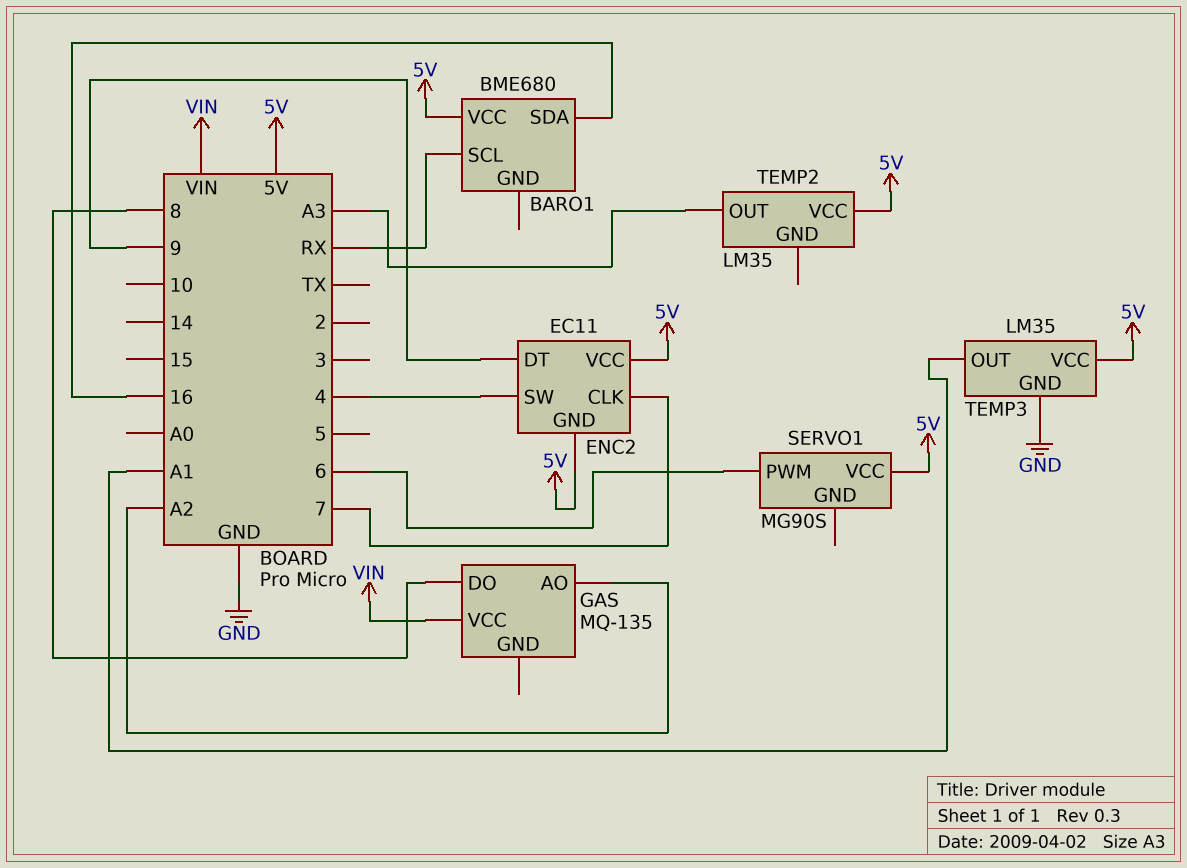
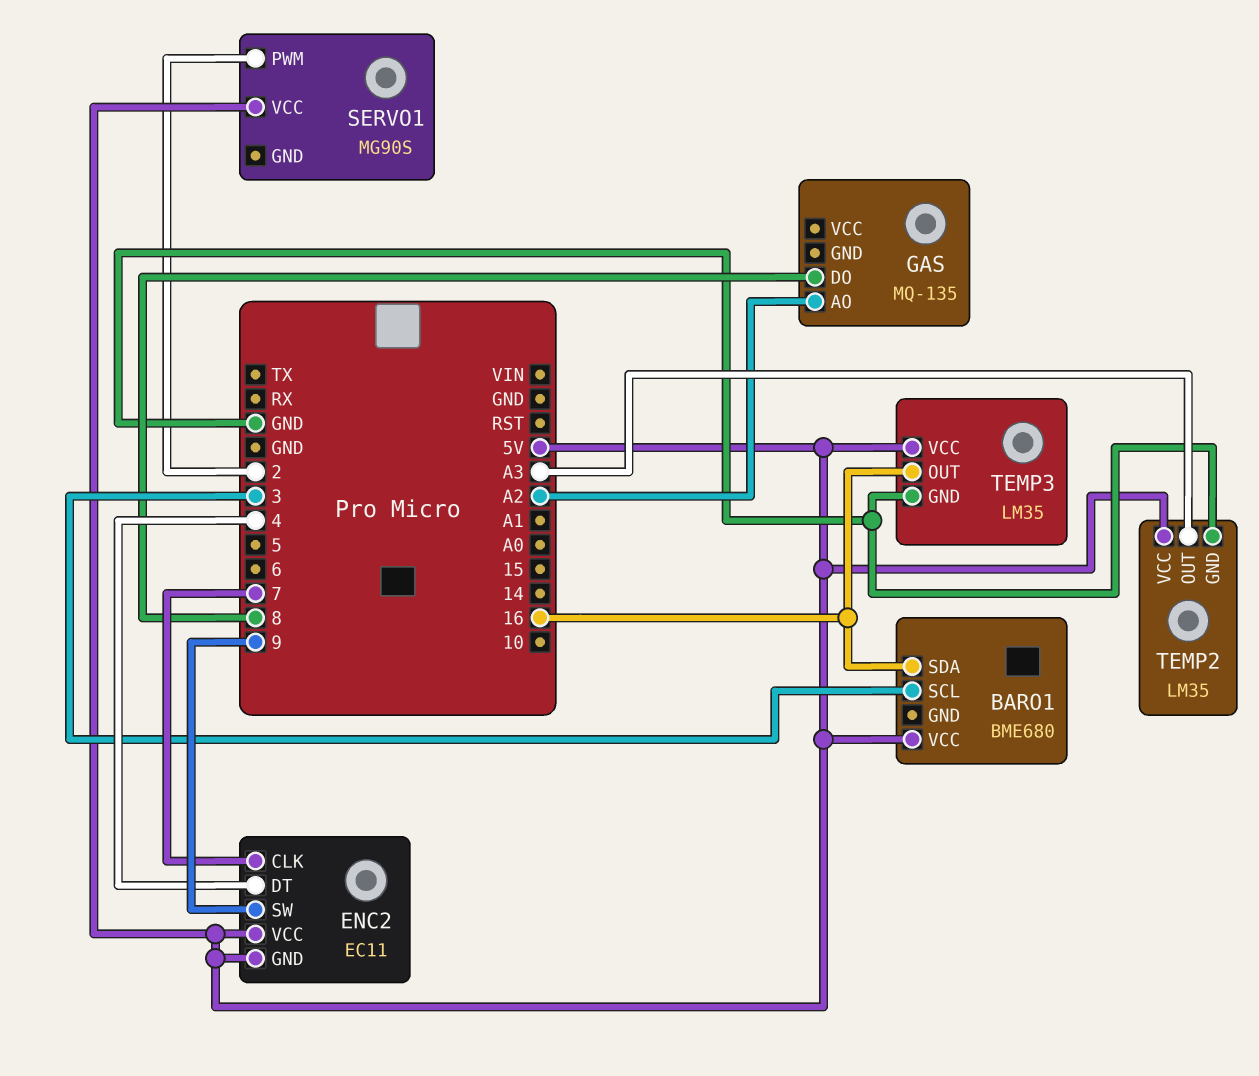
BARO1 pin SCL: RX -> 3
ENC2 pin DT: 9 -> 4
ENC2 pin SW: 4 -> 9
GAS pin VCC: VIN -> none
SERVO1 pin PWM: 6 -> 2
TEMP2 pin GND: none -> GND
TEMP3 pin OUT: A1 -> 16

